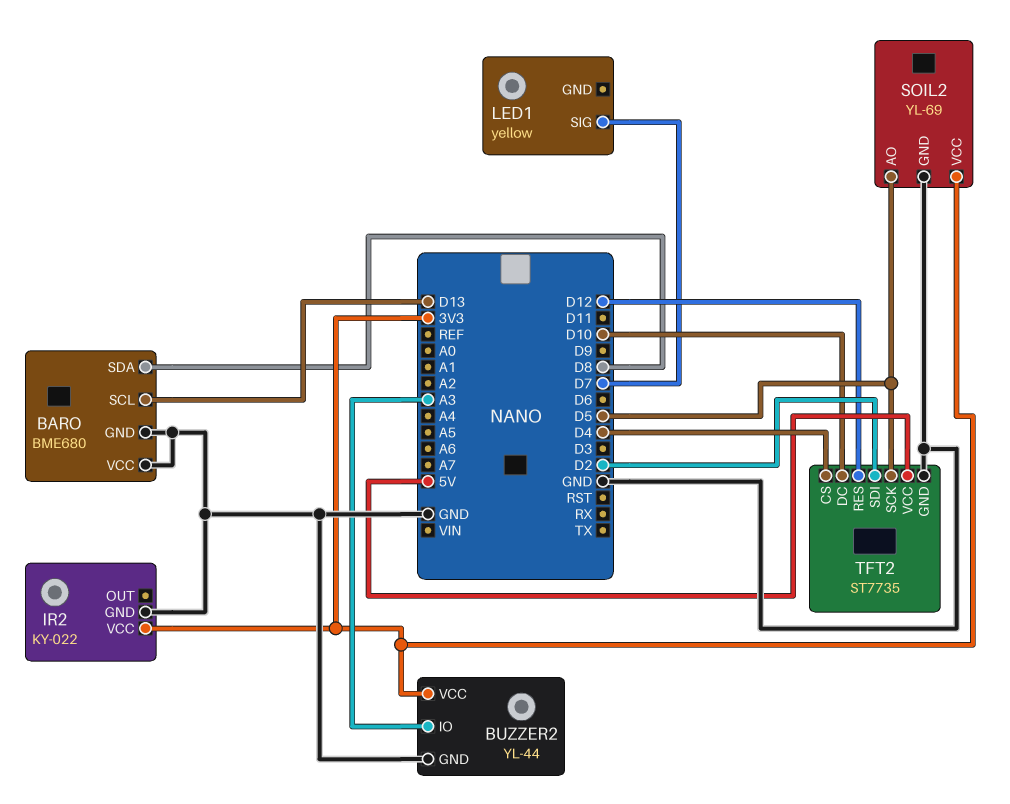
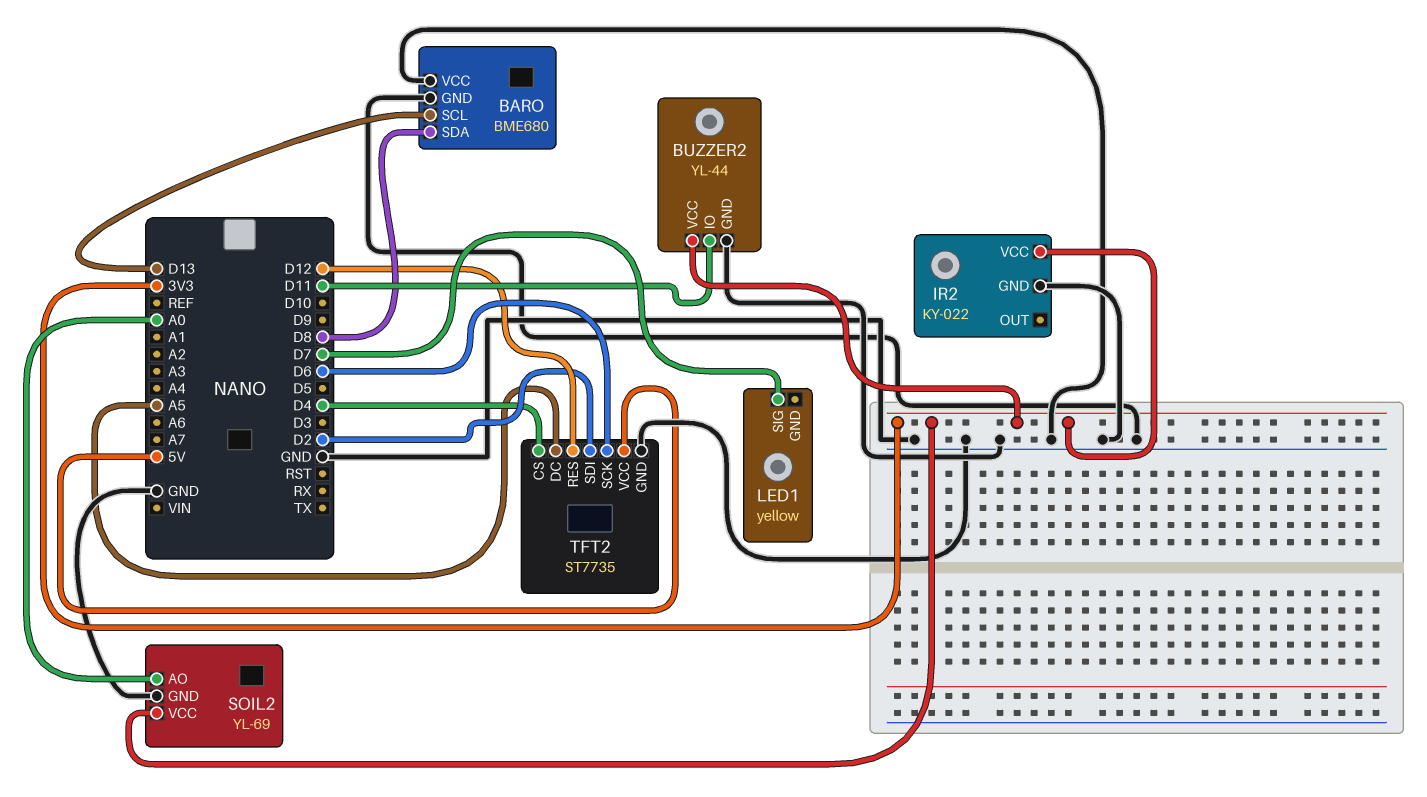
BUZZER2 pin IO: A3 -> D11
SOIL2 pin AO: D5 -> A0
TFT2 pin DC: D10 -> A5
TFT2 pin SCK: D5 -> D6

